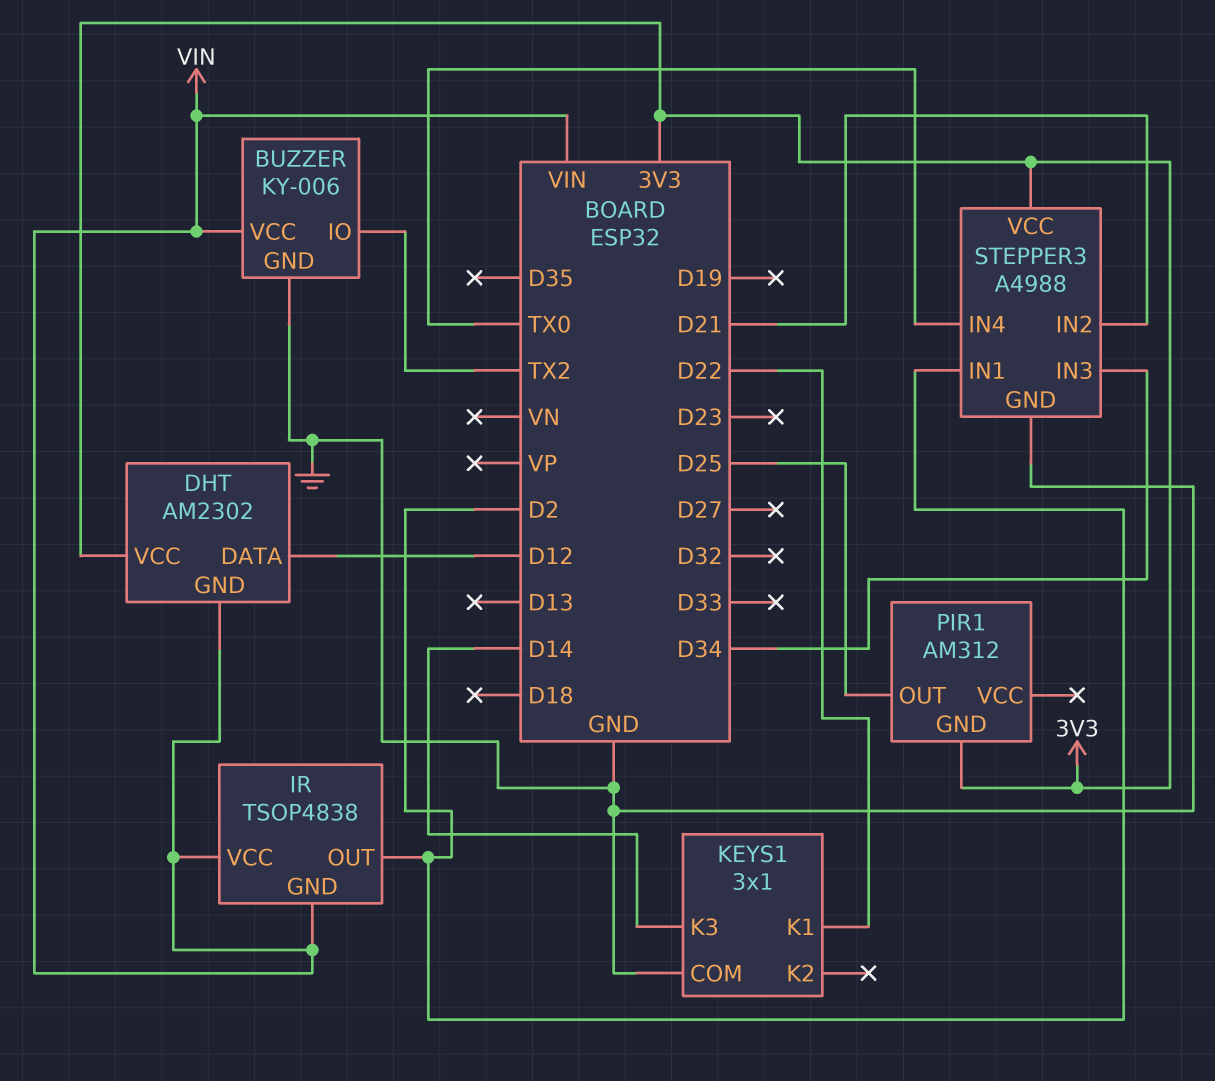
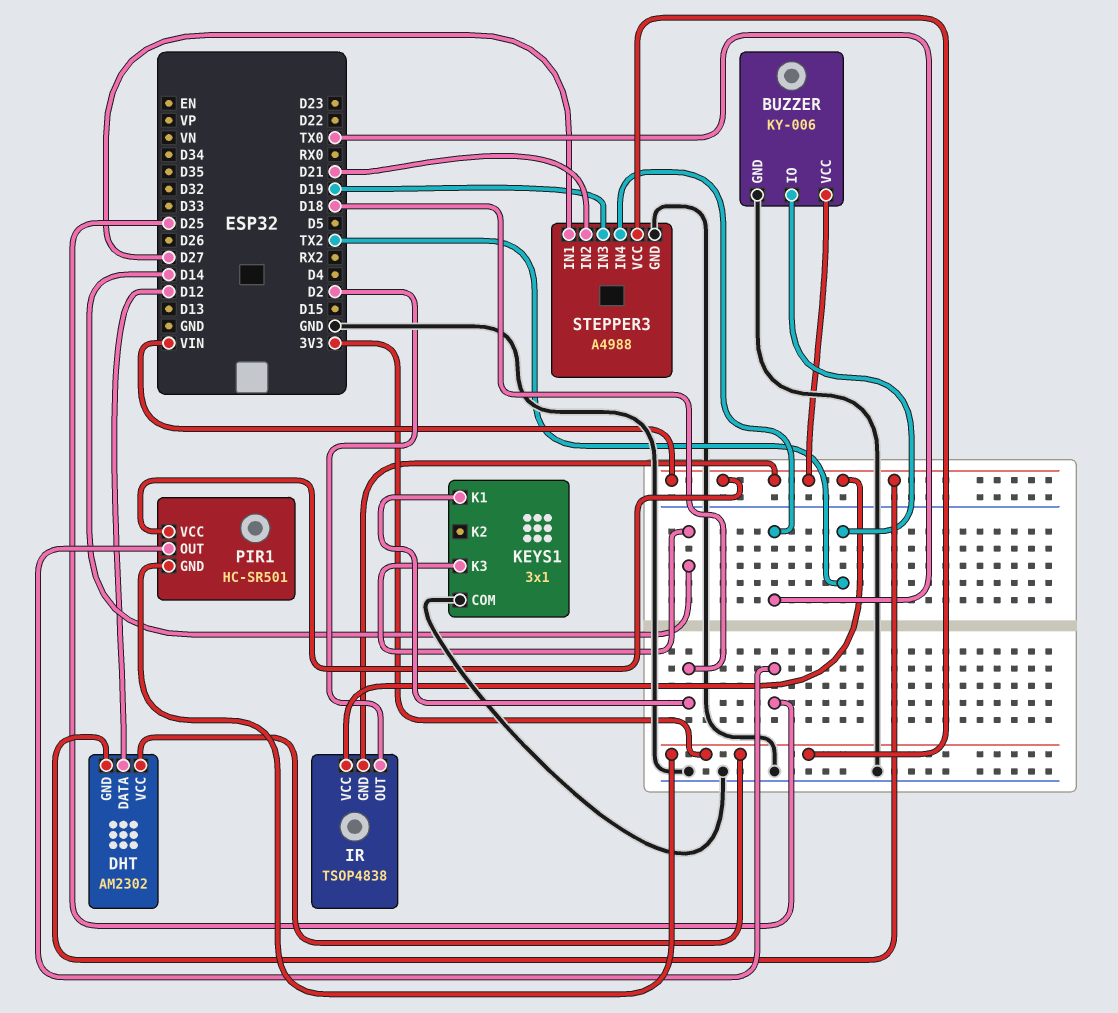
KEYS1 pin K1: D22 -> D18
PIR1: AM312 -> HC-SR501
PIR1 pin VCC: none -> VIN
STEPPER3 pin IN1: D2 -> D27
STEPPER3 pin IN3: D34 -> D19

